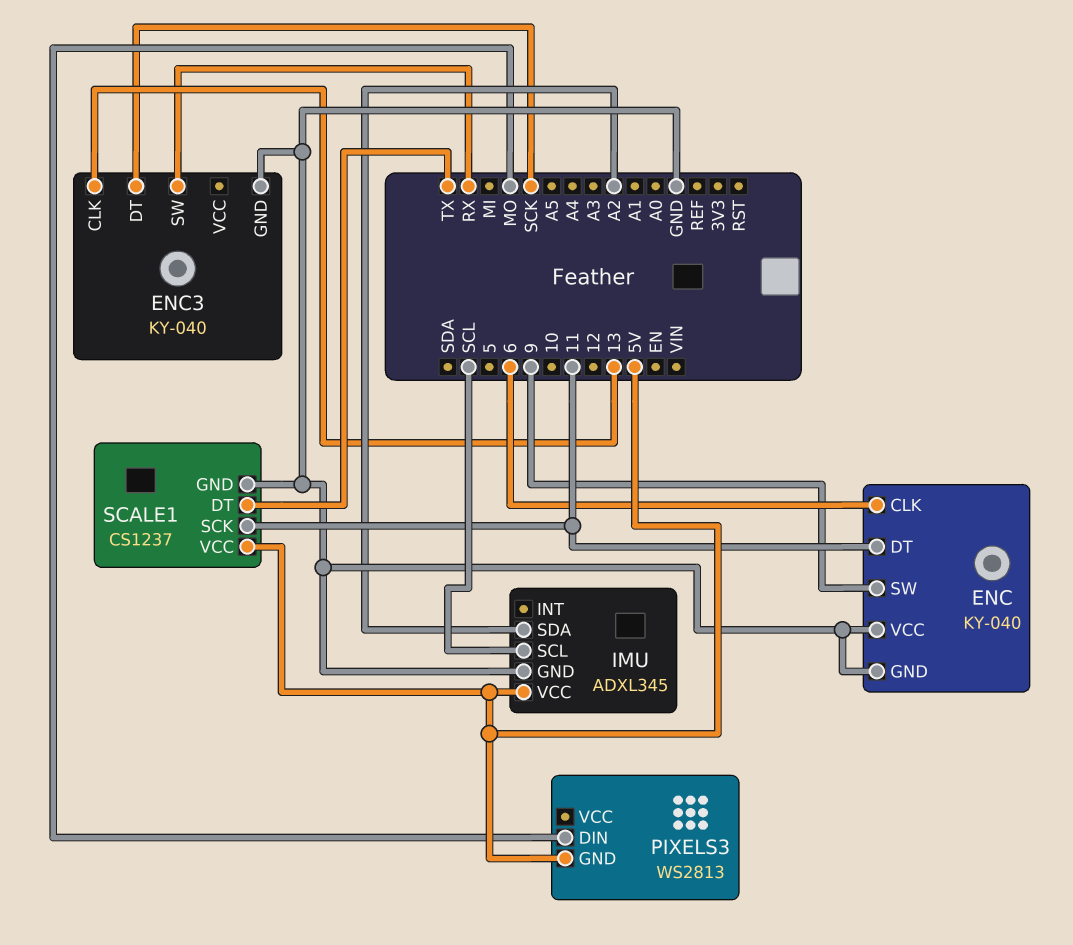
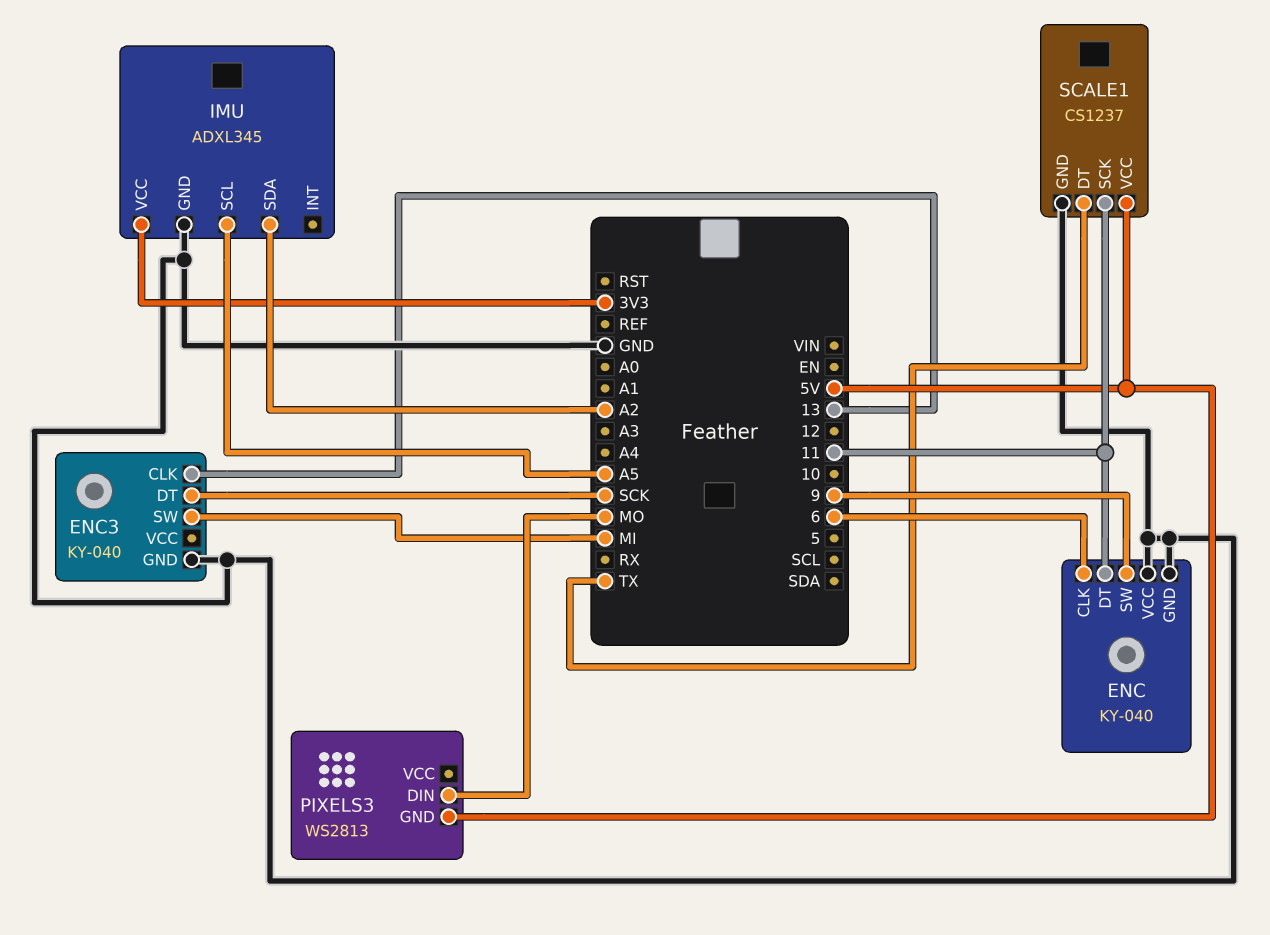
ENC3 pin SW: RX -> MI
IMU pin SCL: SCL -> A5
IMU pin VCC: 5V -> 3V3

